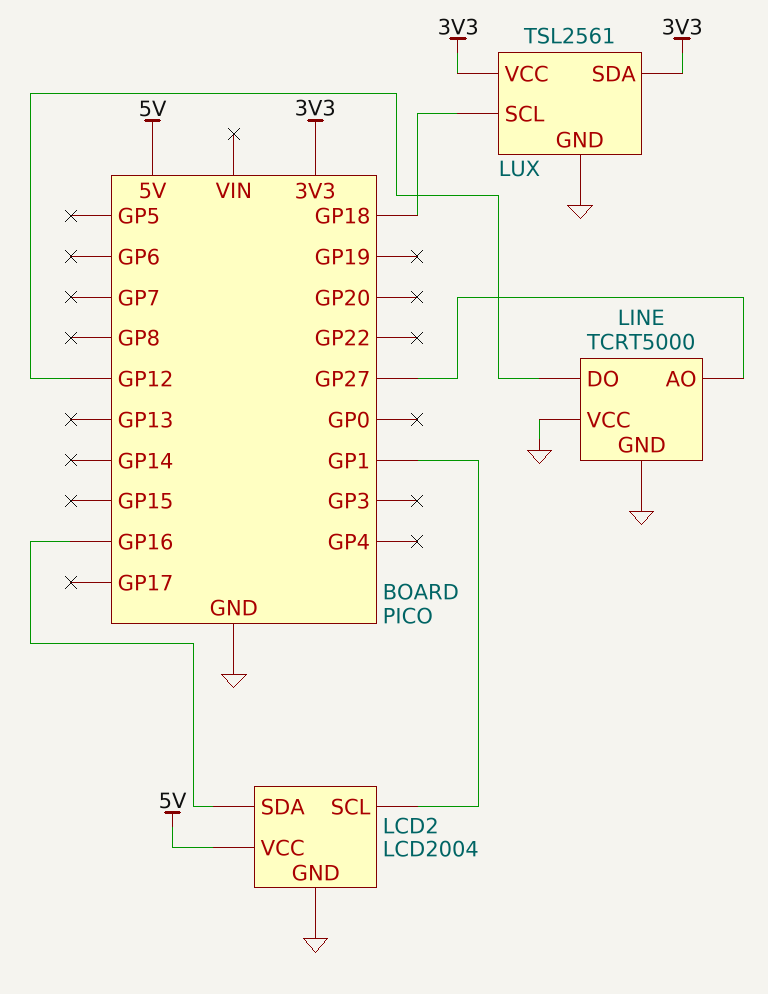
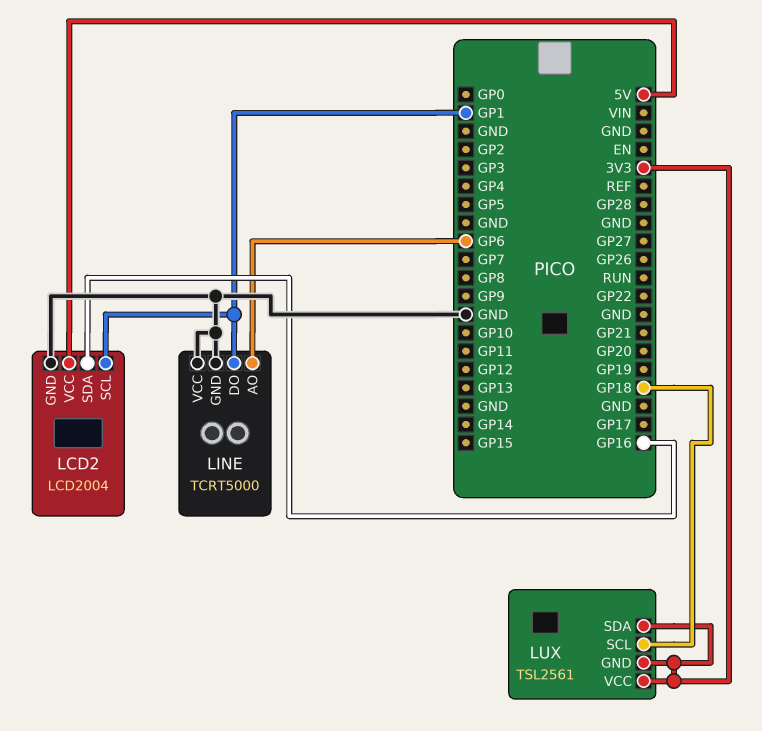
LINE pin AO: GP27 -> GP6
LINE pin DO: GP12 -> GP1
LUX pin GND: GND -> 3V3

